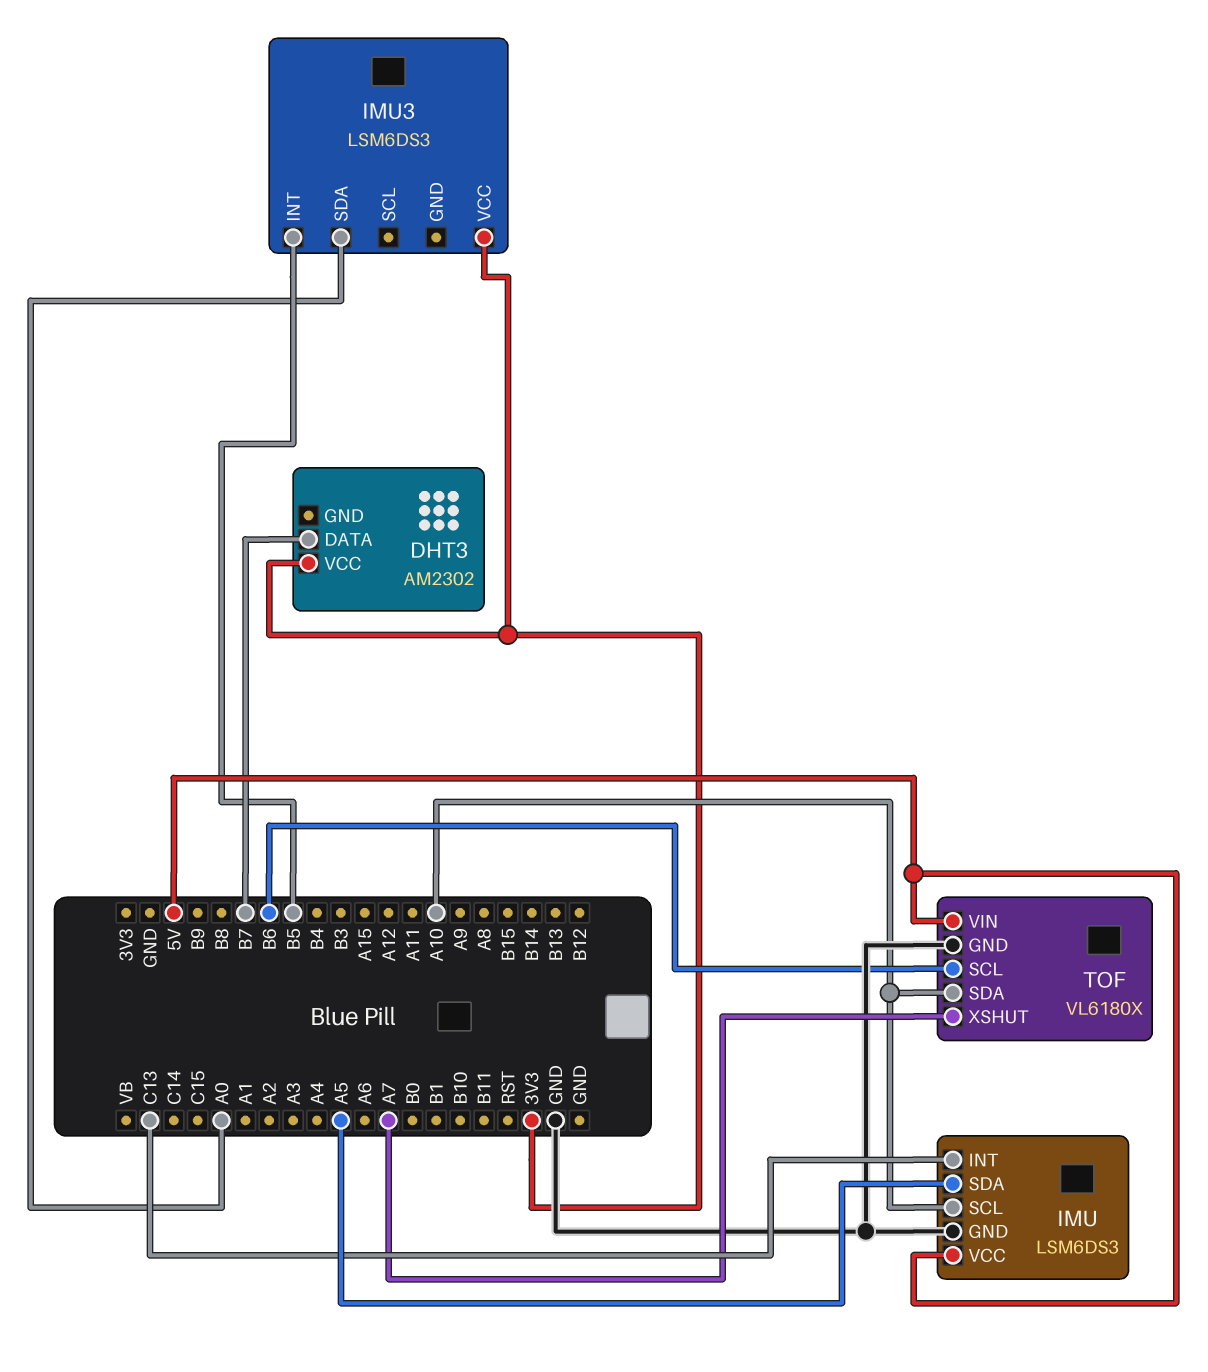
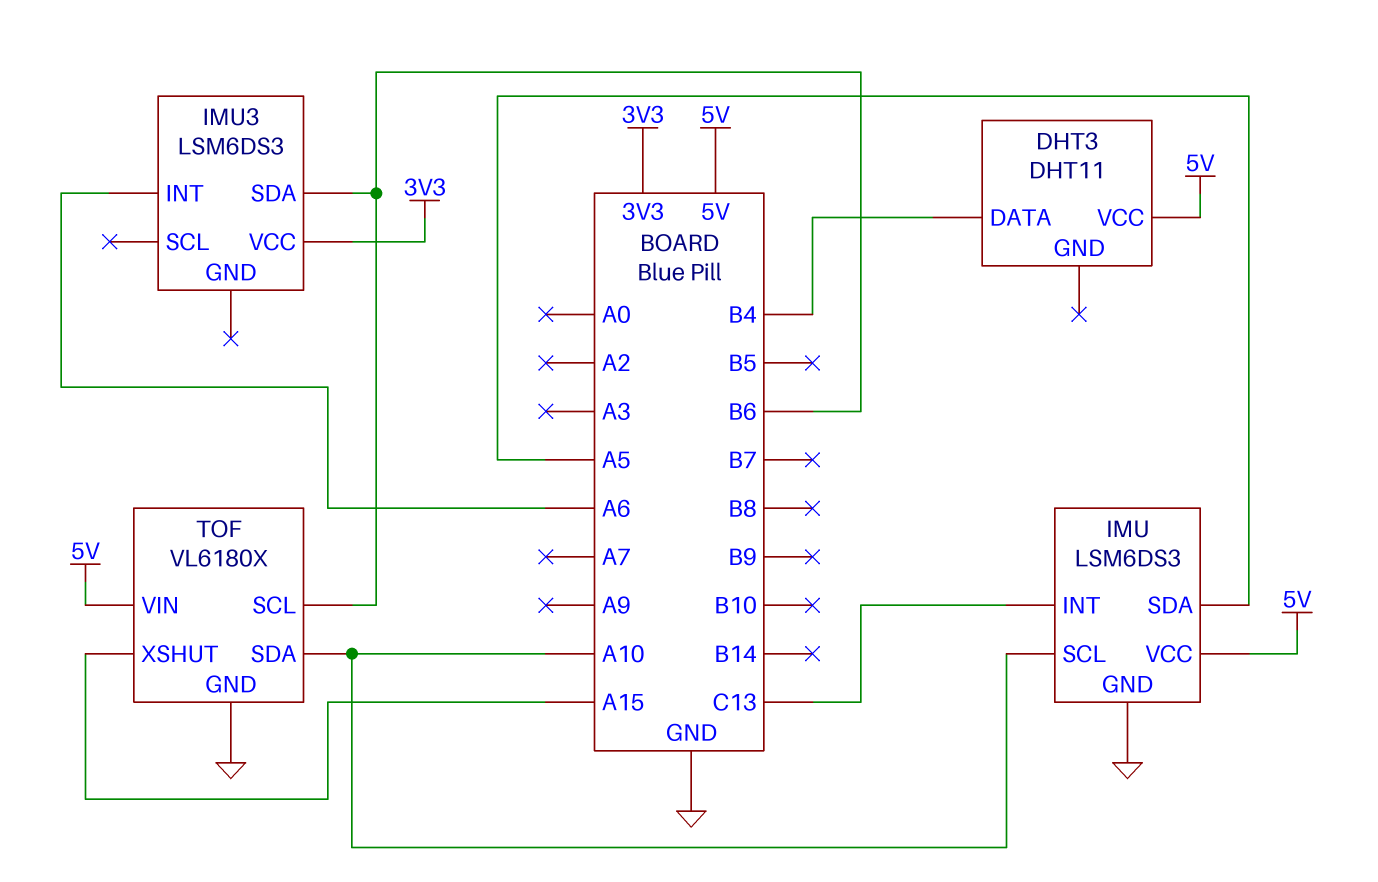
DHT3: AM2302 -> DHT11
DHT3 pin DATA: B7 -> B4
DHT3 pin VCC: 3V3 -> 5V
IMU3 pin INT: B5 -> A6
IMU3 pin SDA: A0 -> B6
TOF pin XSHUT: A7 -> A15

